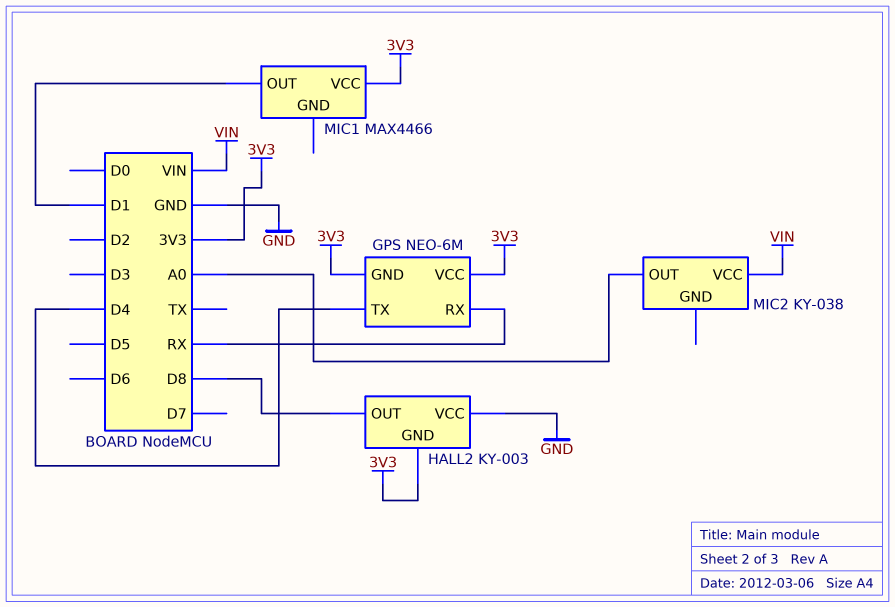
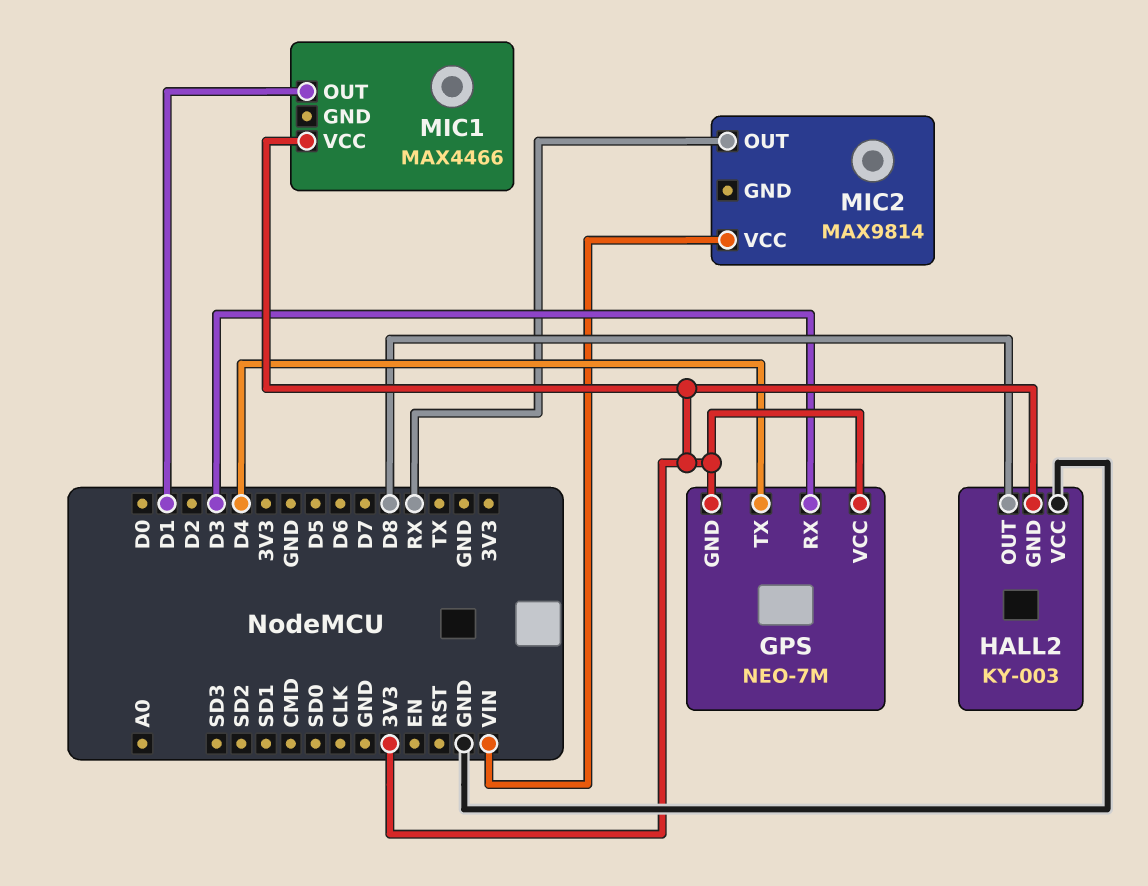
GPS: NEO-6M -> NEO-7M
GPS pin RX: RX -> D3
MIC2: KY-038 -> MAX9814
MIC2 pin OUT: A0 -> RX

